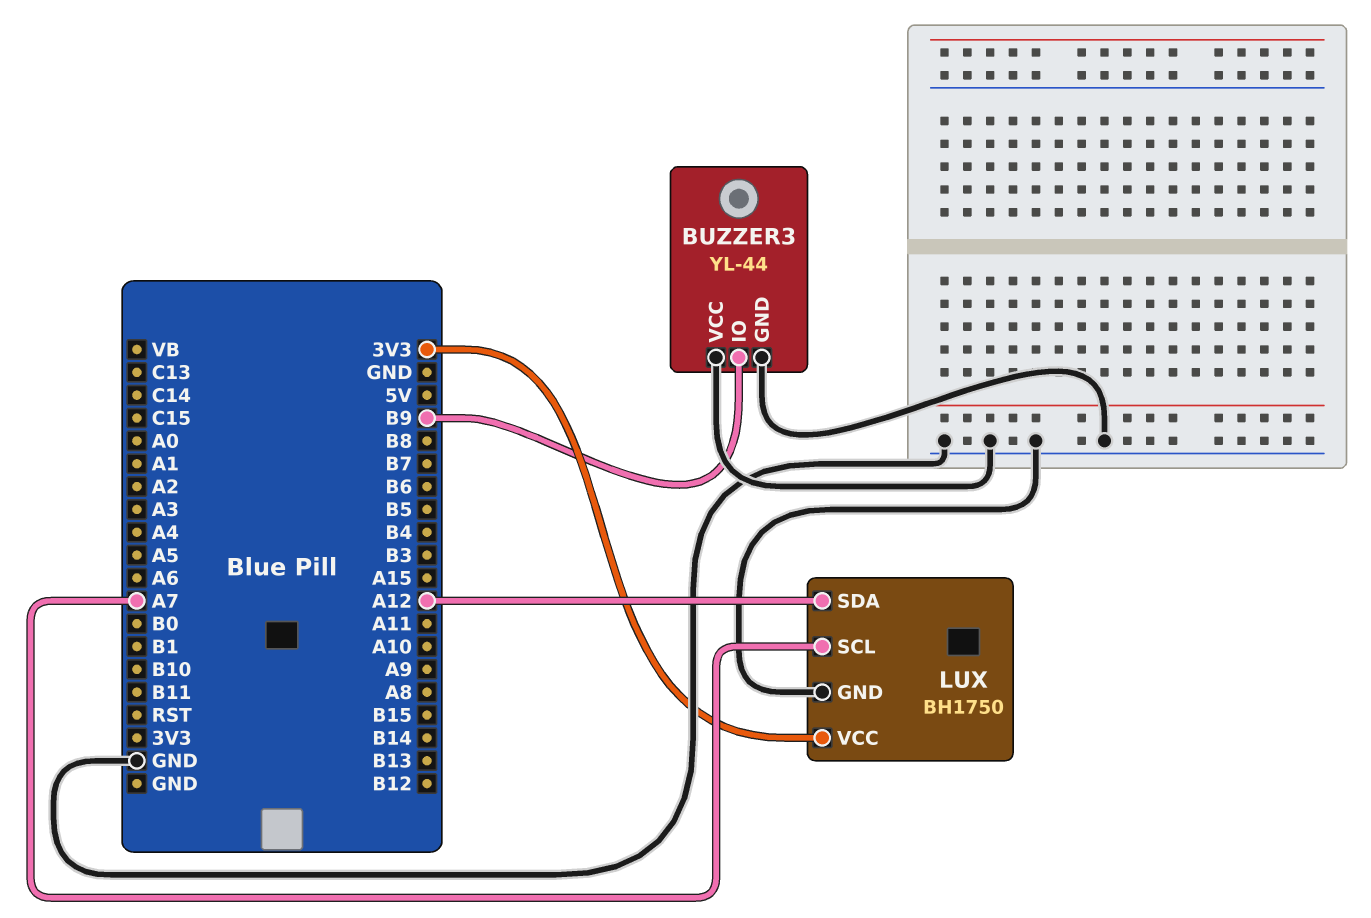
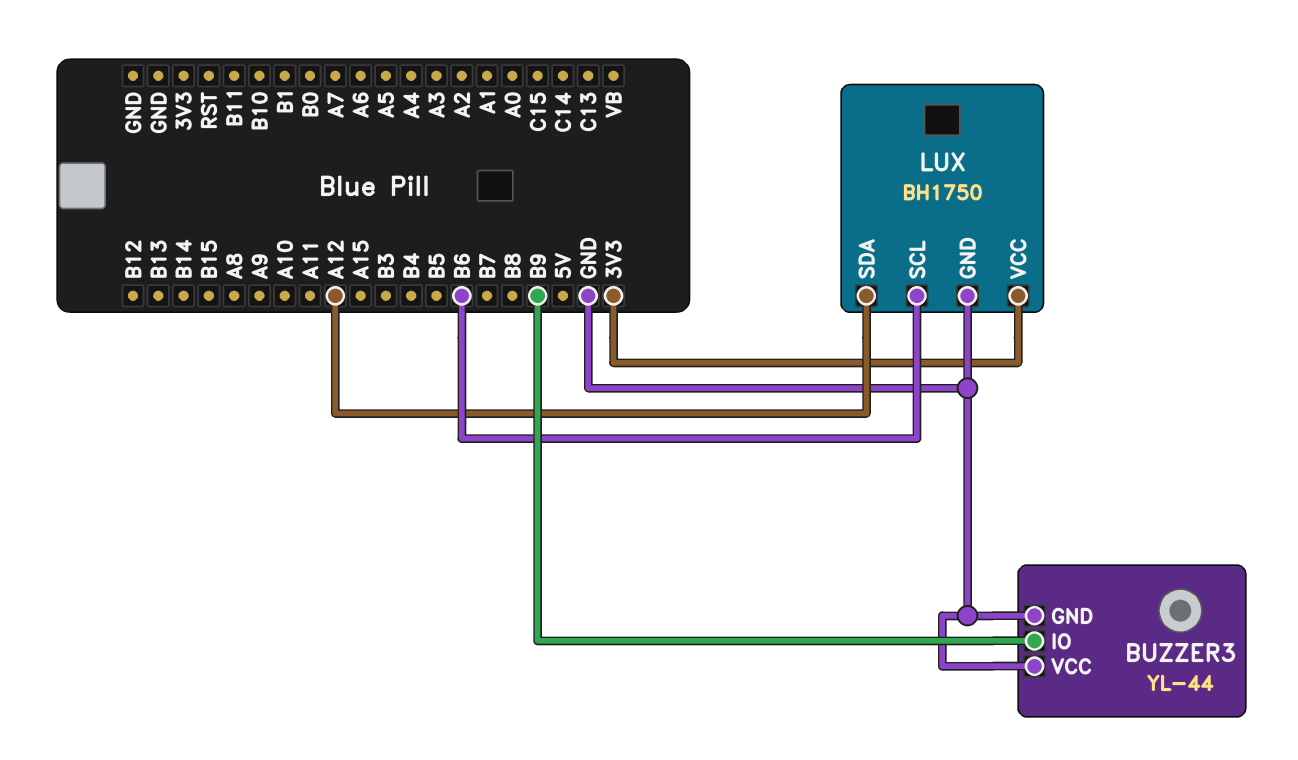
LUX pin SCL: A7 -> B6

